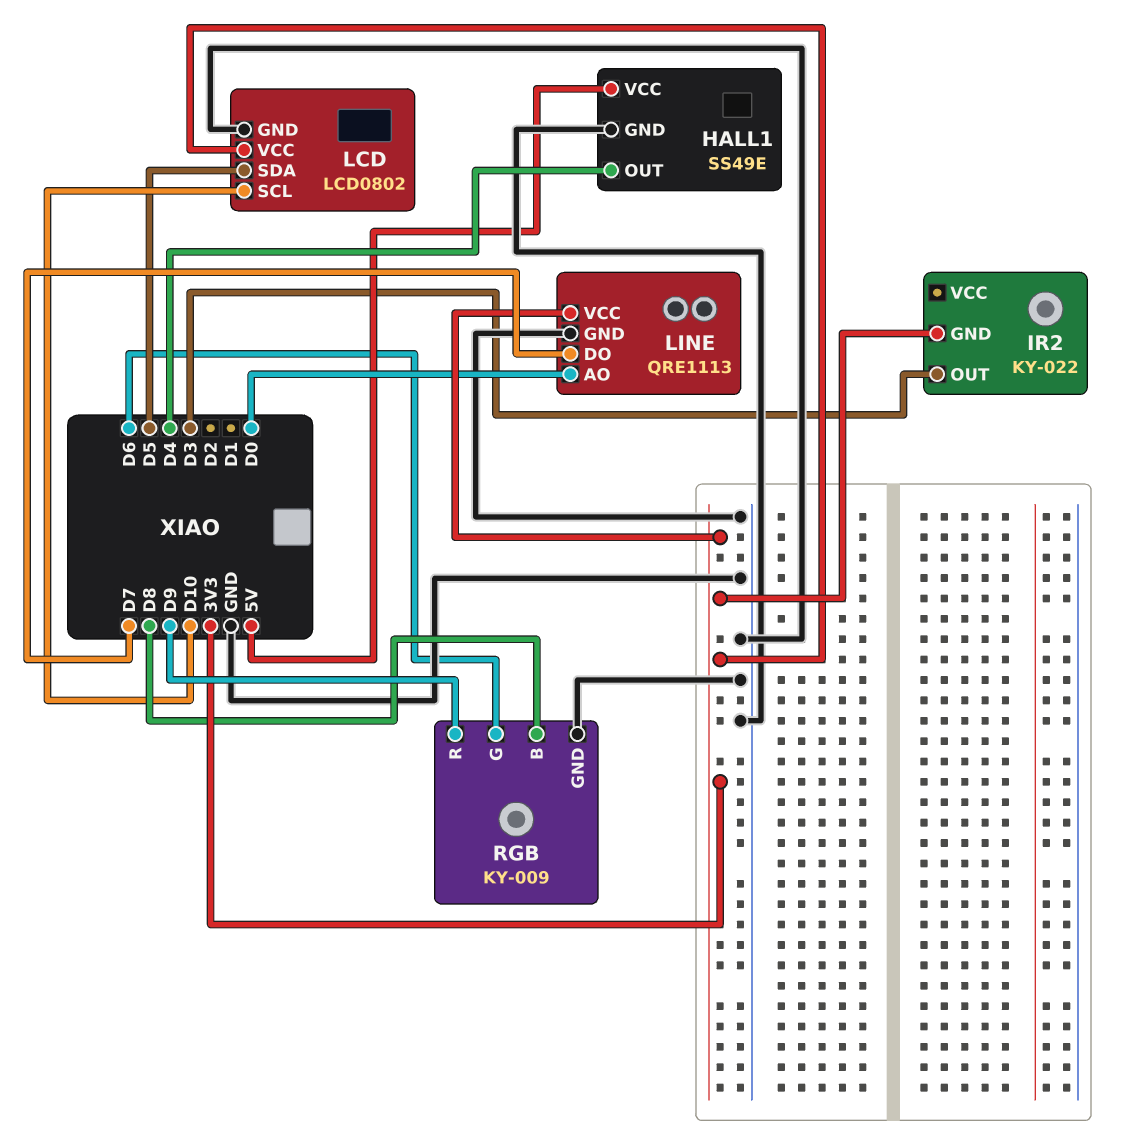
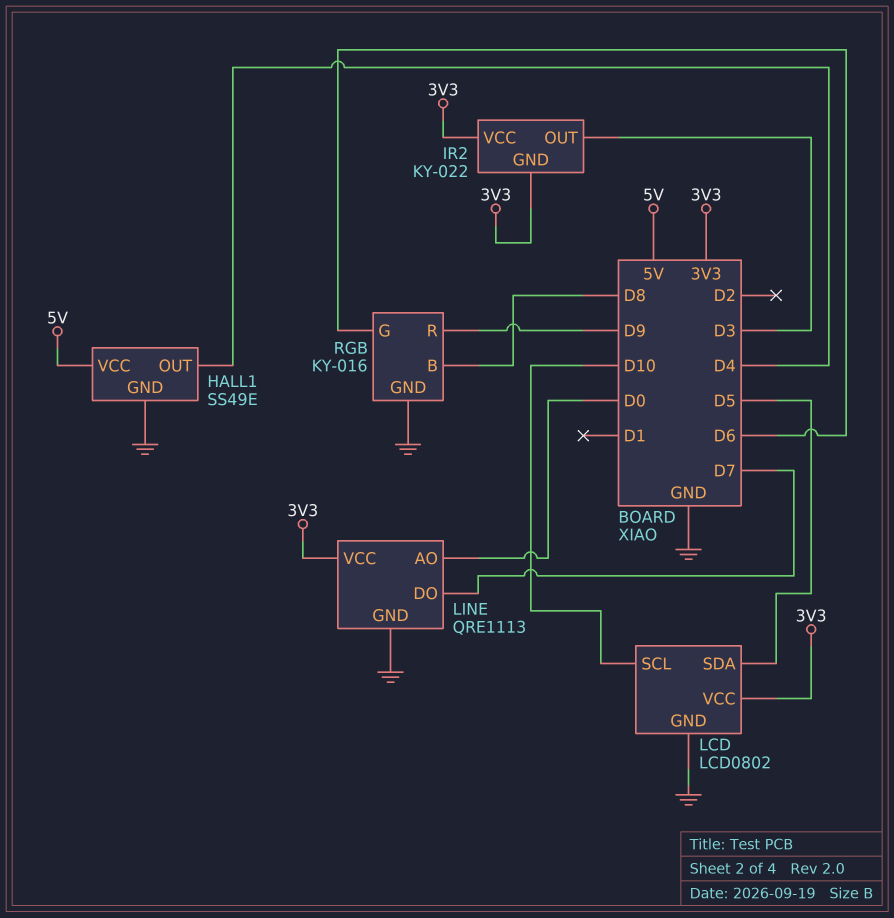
IR2 pin VCC: none -> 3V3
RGB: KY-009 -> KY-016

